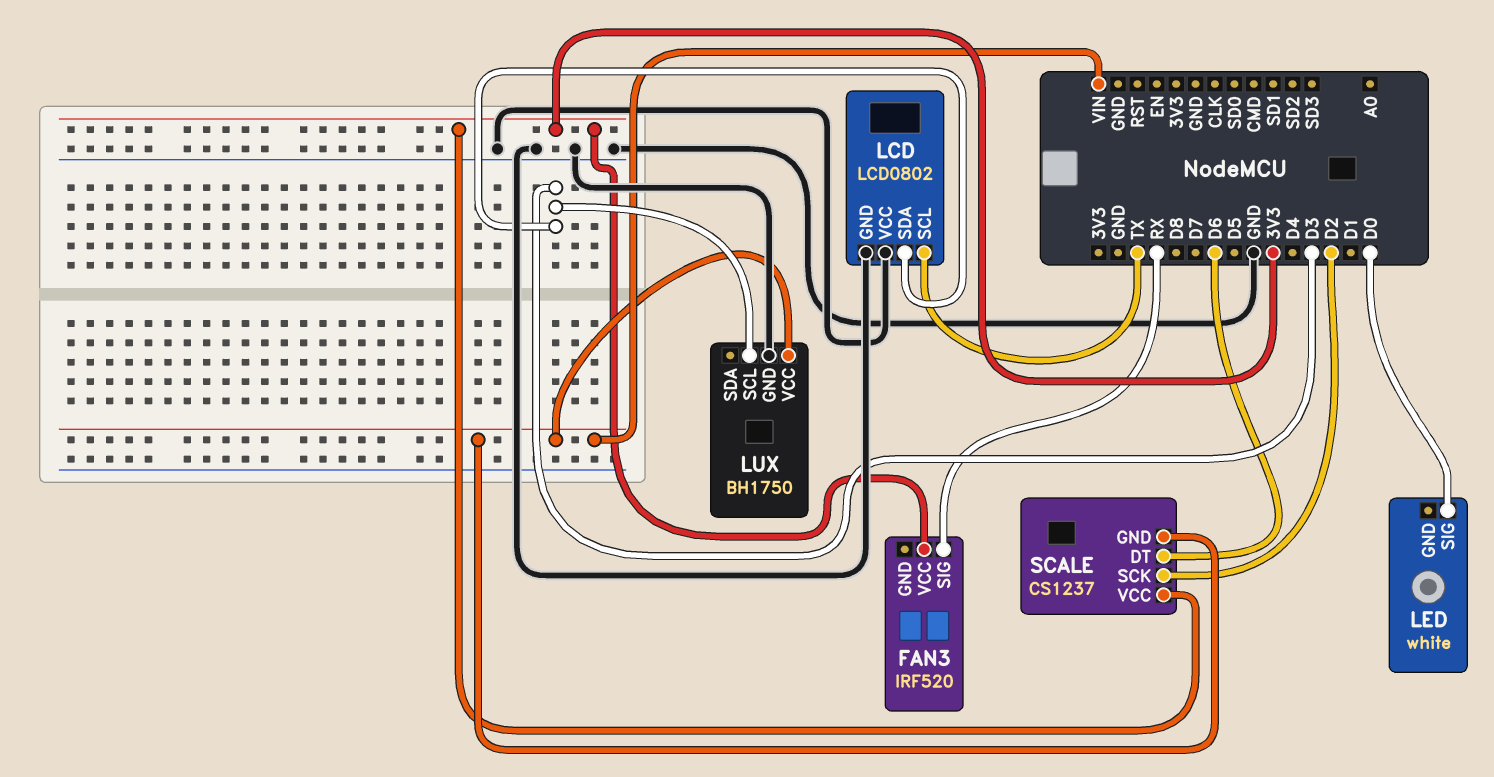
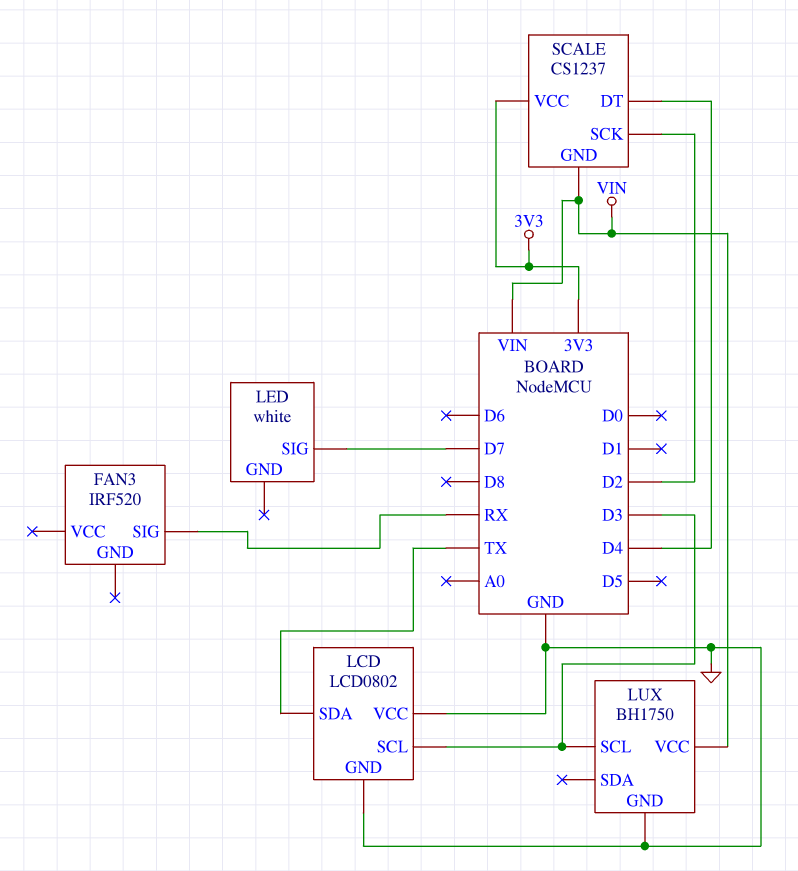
FAN3 pin VCC: 3V3 -> none
LCD pin SCL: TX -> D3
LCD pin SDA: D3 -> TX
LED pin SIG: D0 -> D7
SCALE pin DT: D6 -> D4

